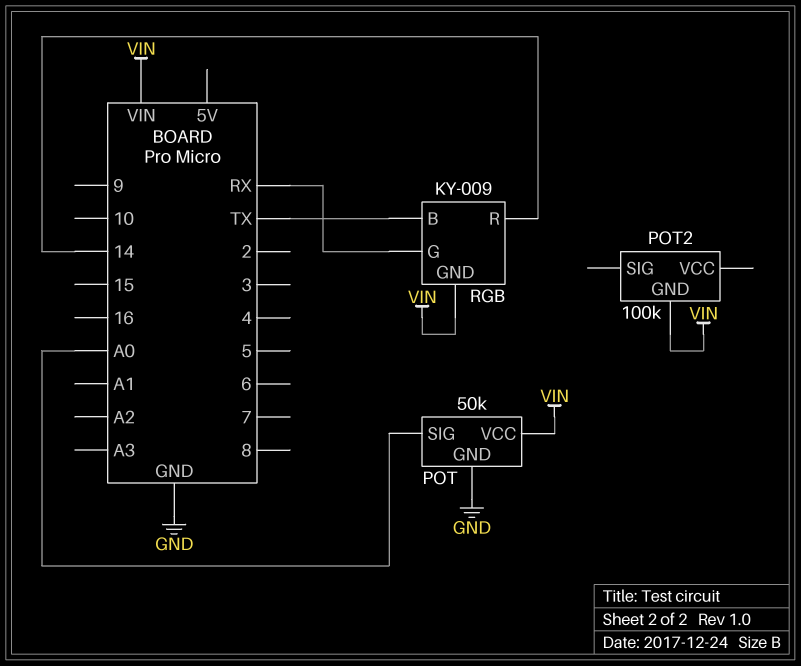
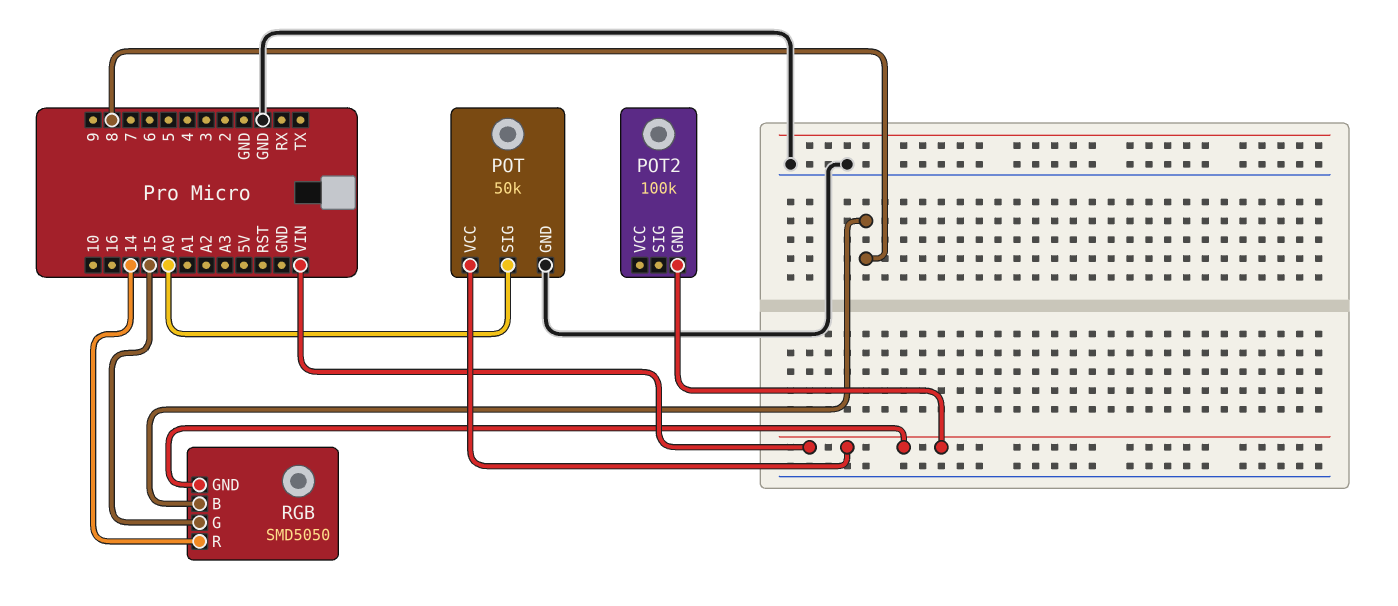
RGB: KY-009 -> SMD5050
RGB pin B: TX -> 8
RGB pin G: RX -> 15

